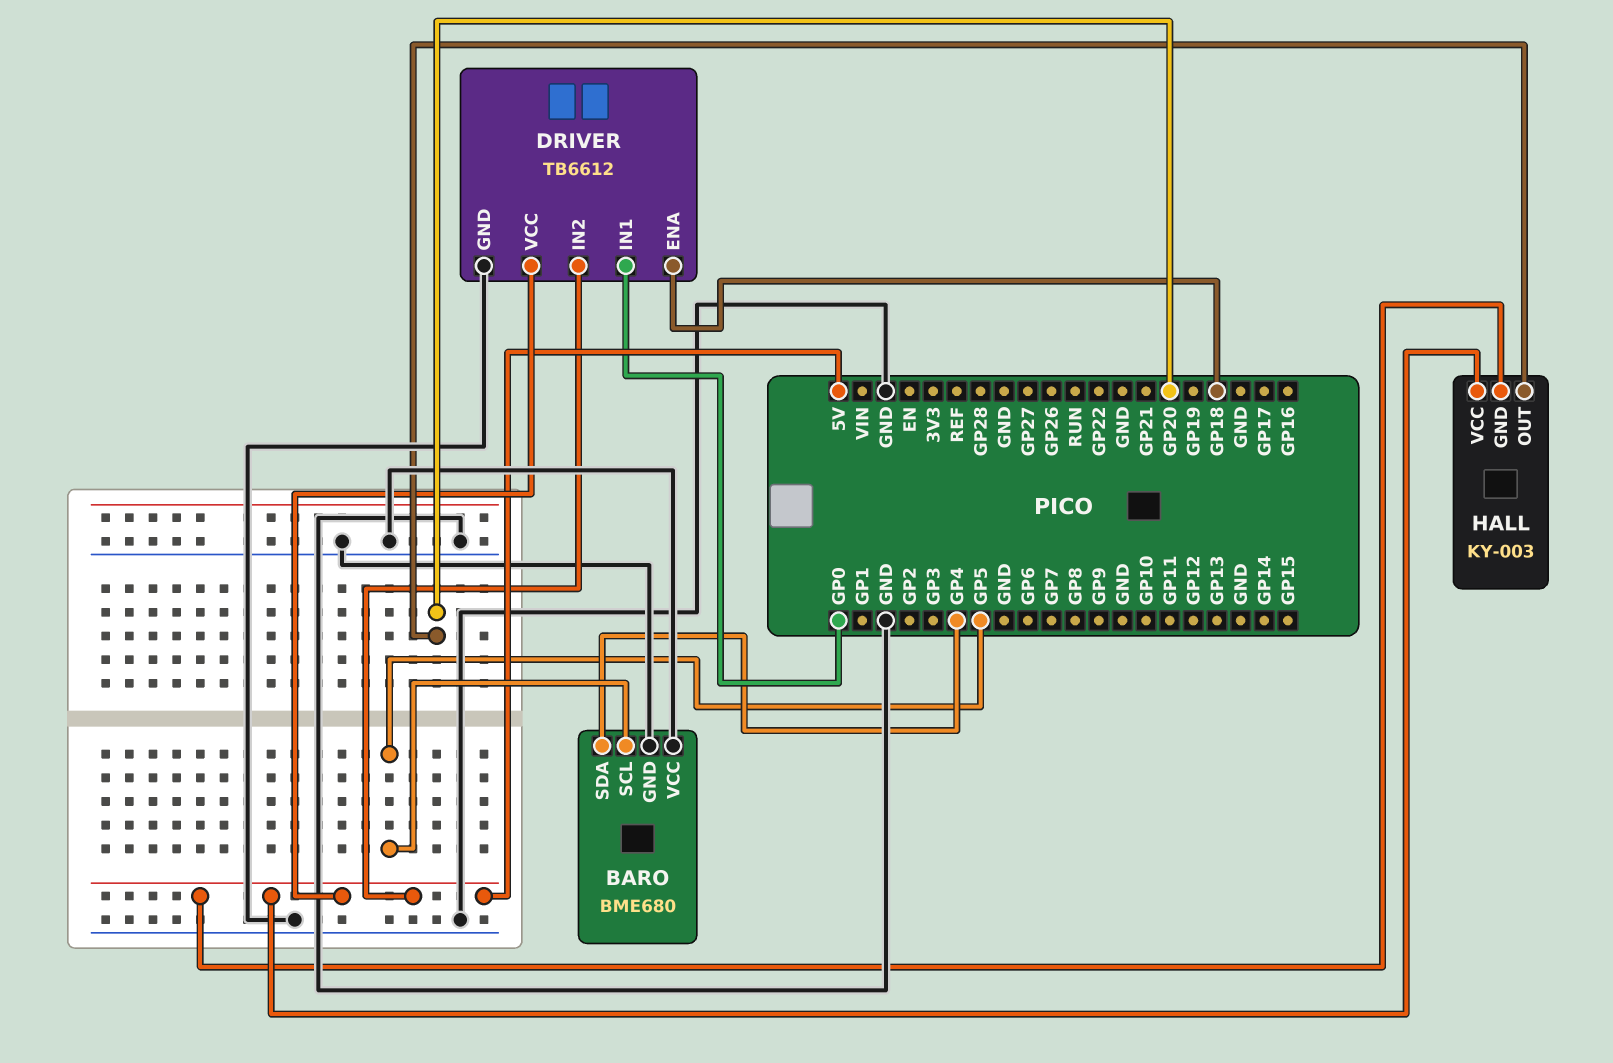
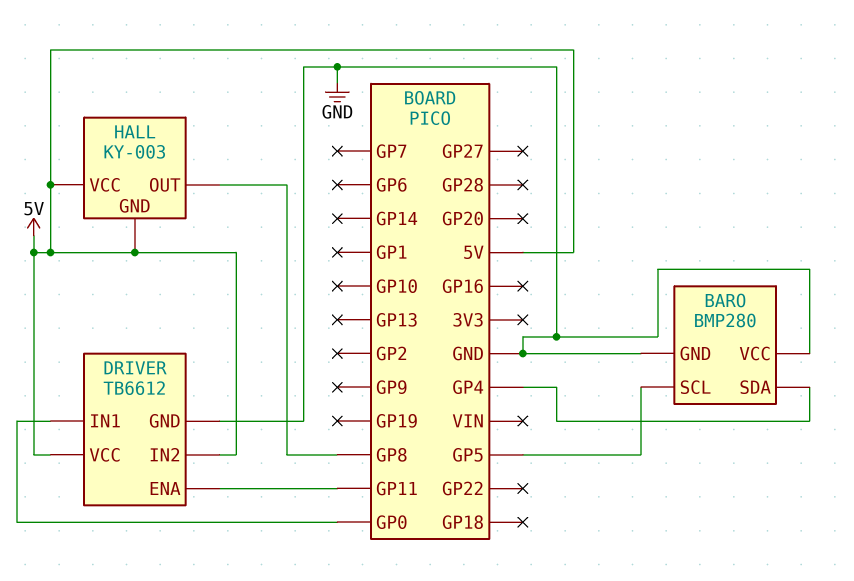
BARO: BME680 -> BMP280
DRIVER pin ENA: GP18 -> GP11
HALL pin OUT: GP20 -> GP8

